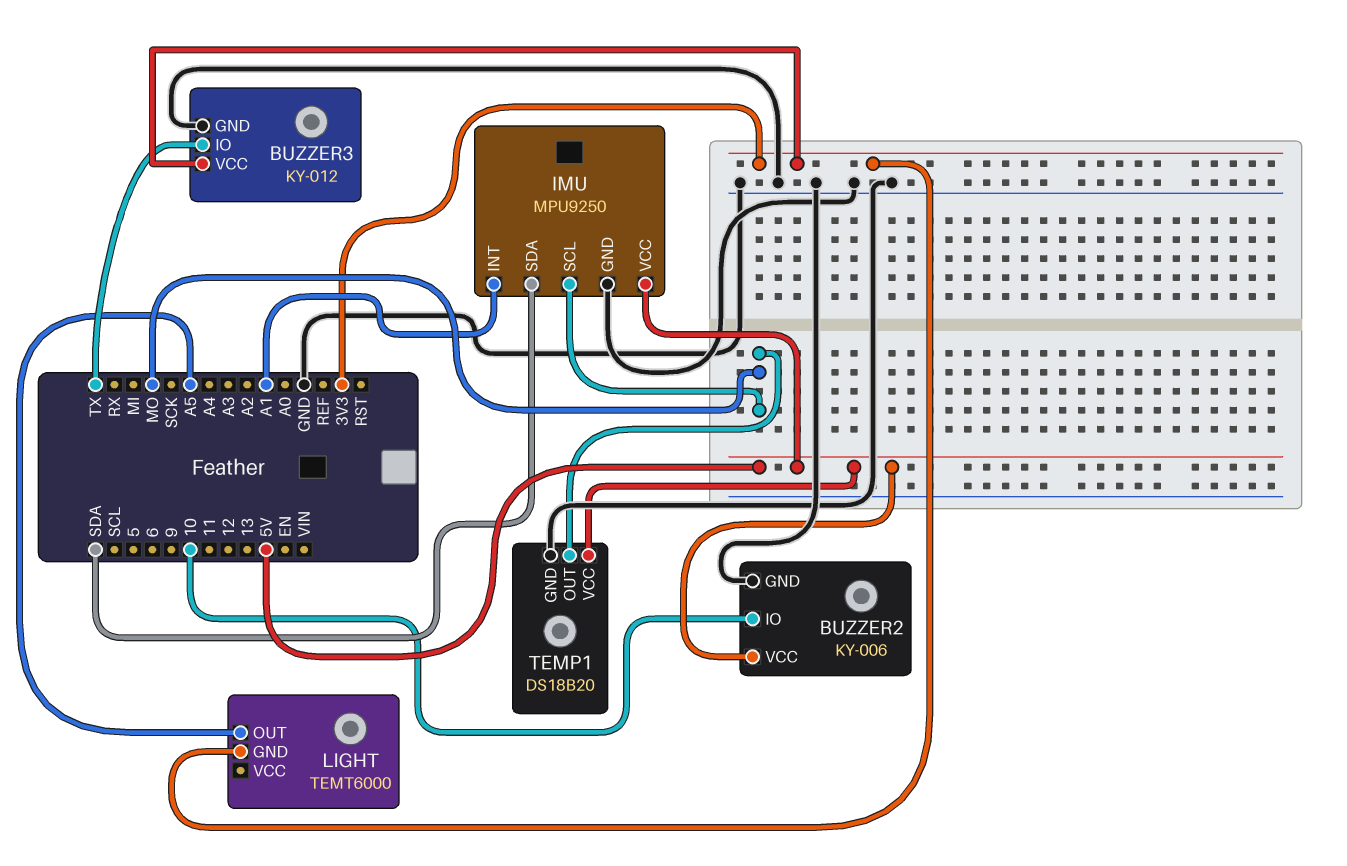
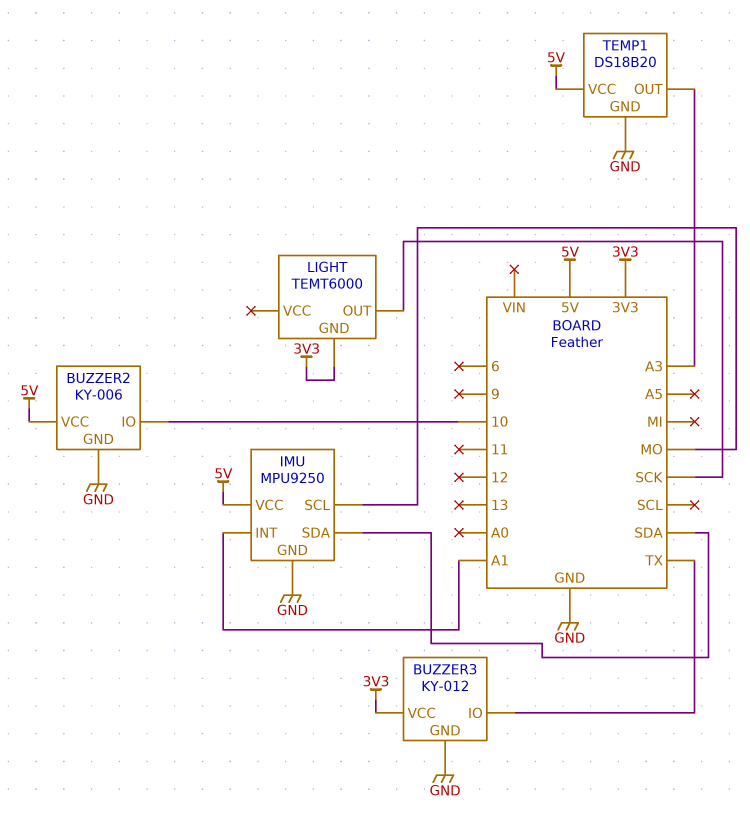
LIGHT pin OUT: A5 -> SCK
TEMP1 pin OUT: MO -> A3

